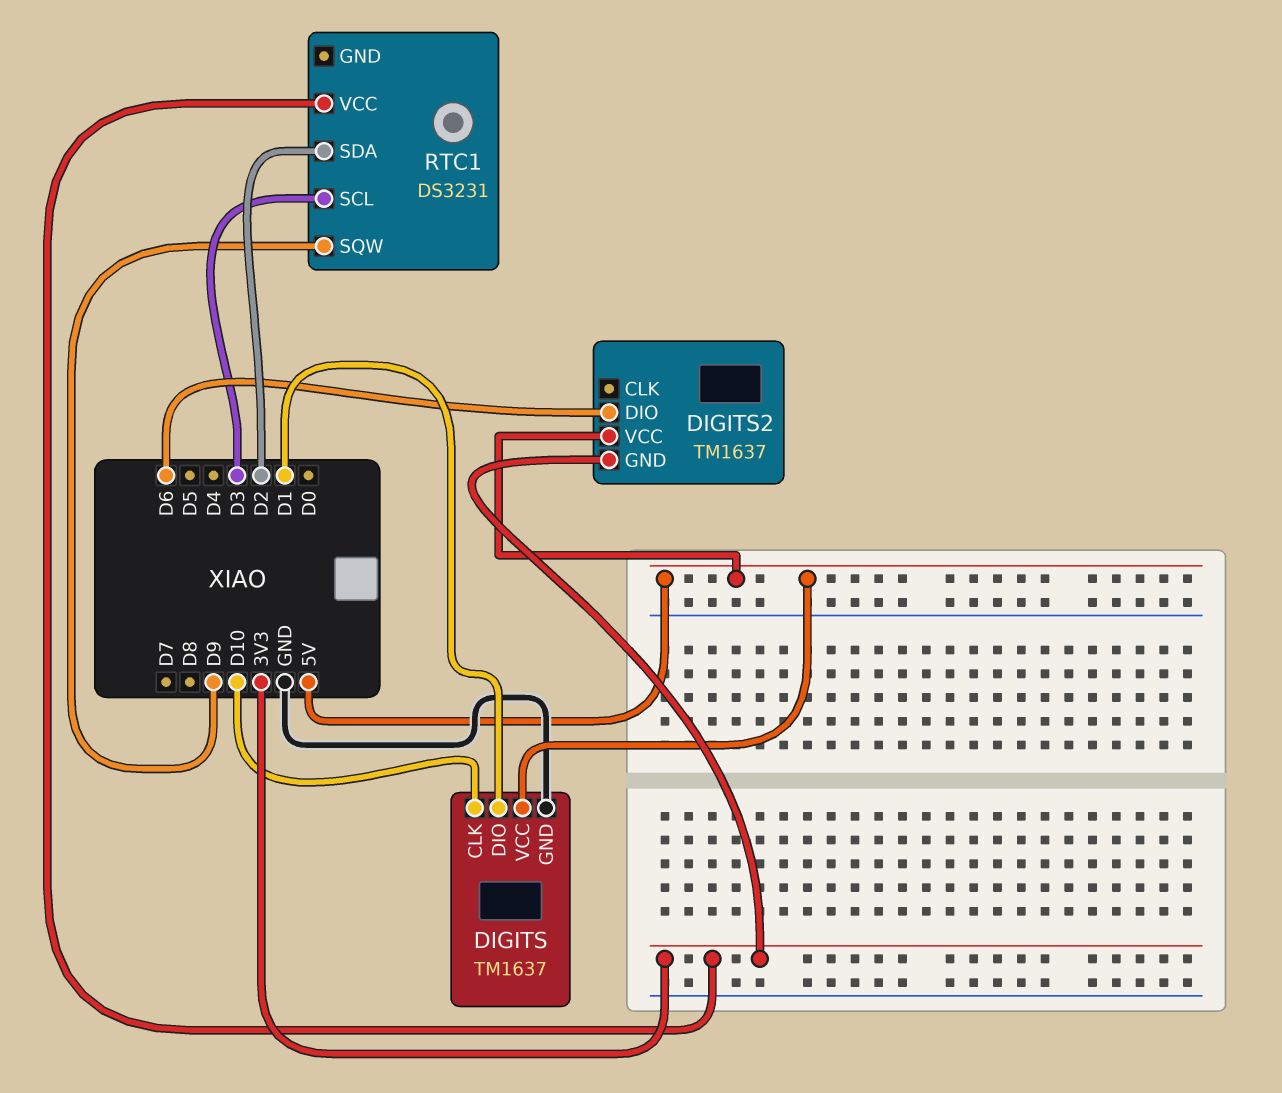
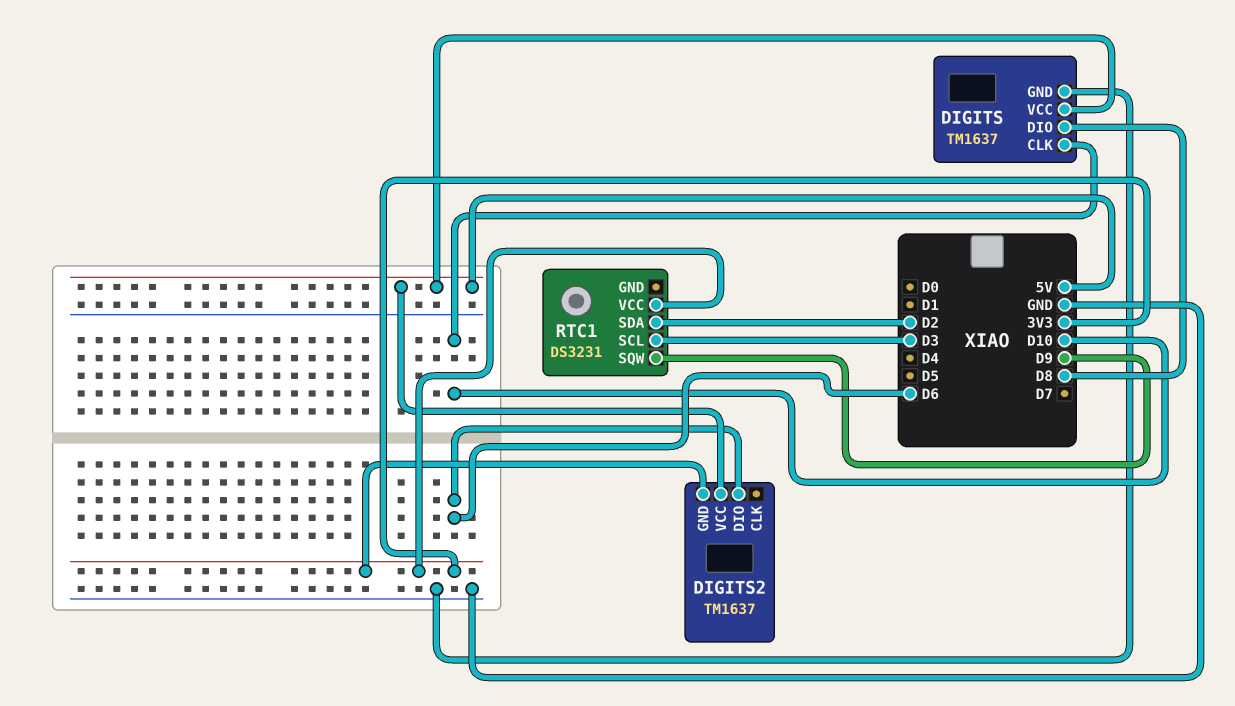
DIGITS pin DIO: D1 -> D8

